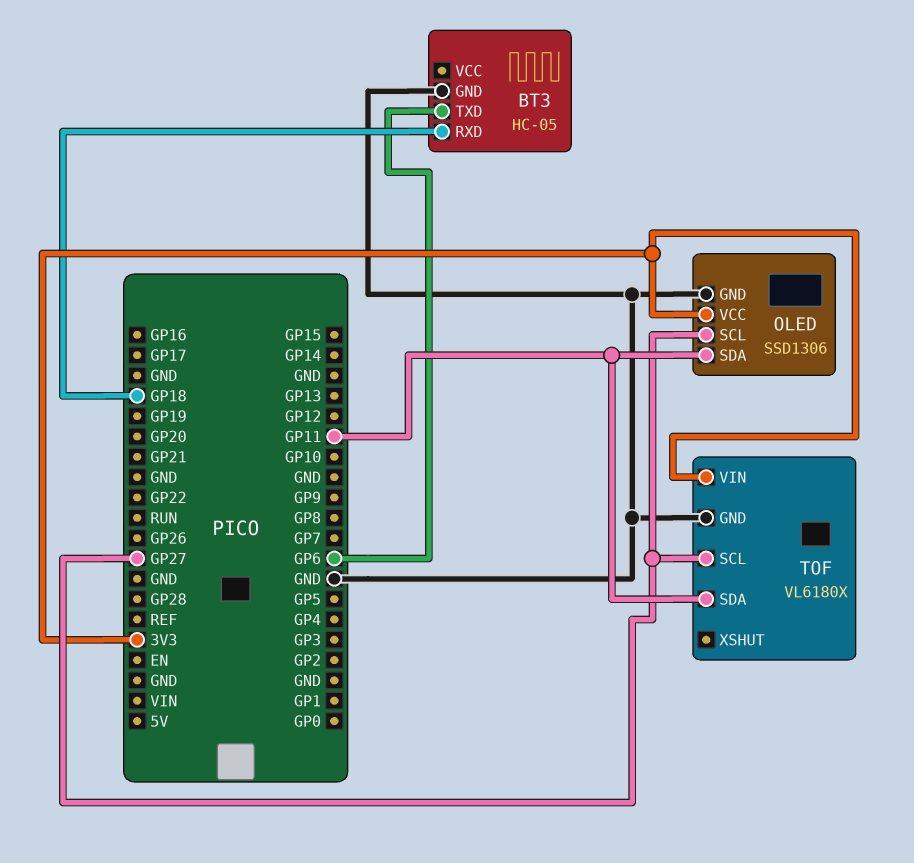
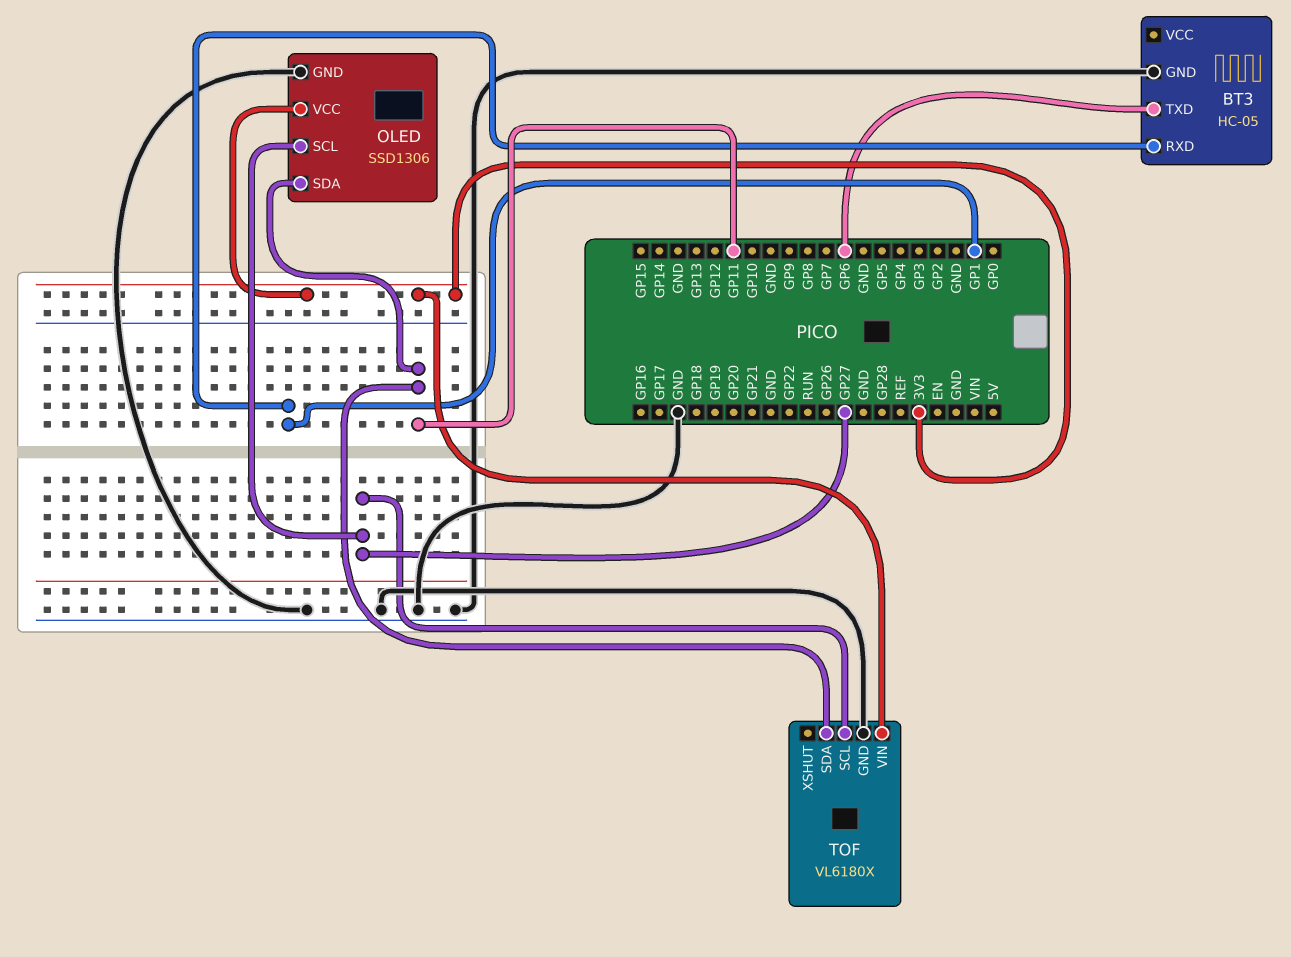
BT3 pin RXD: GP18 -> GP1

